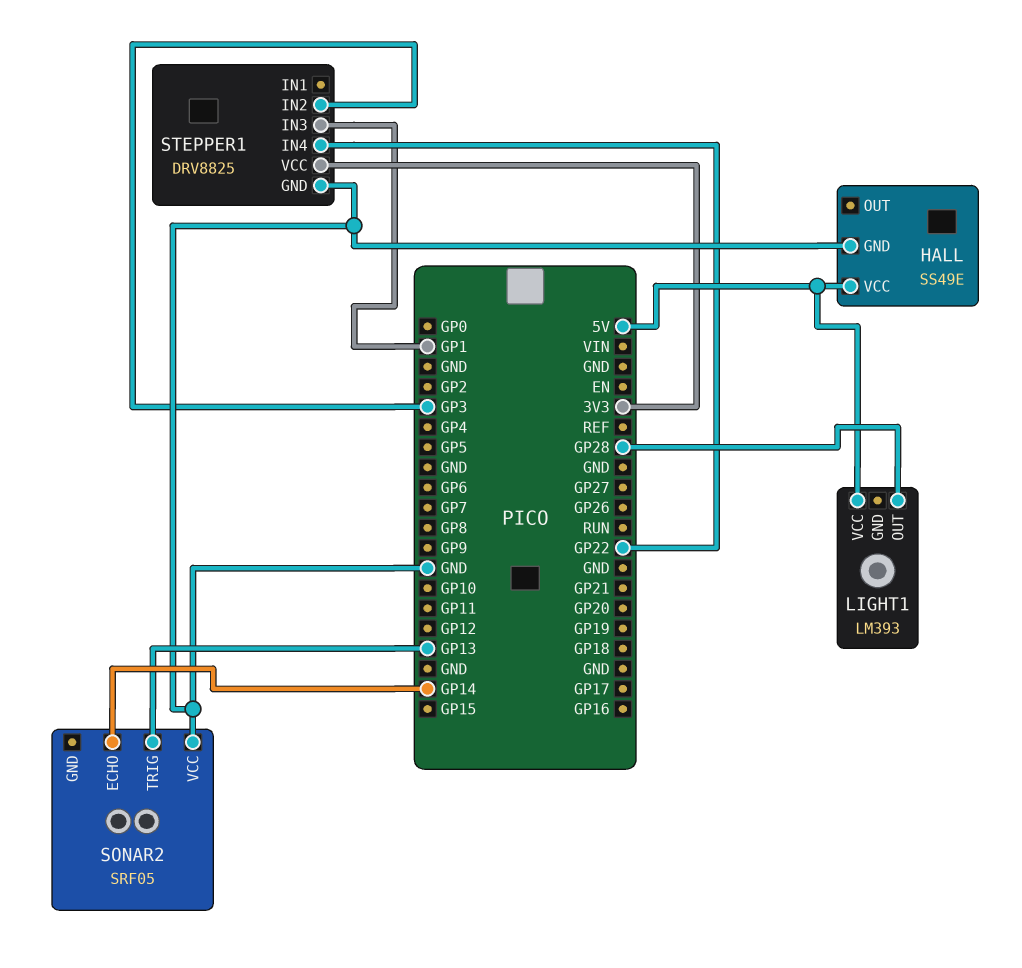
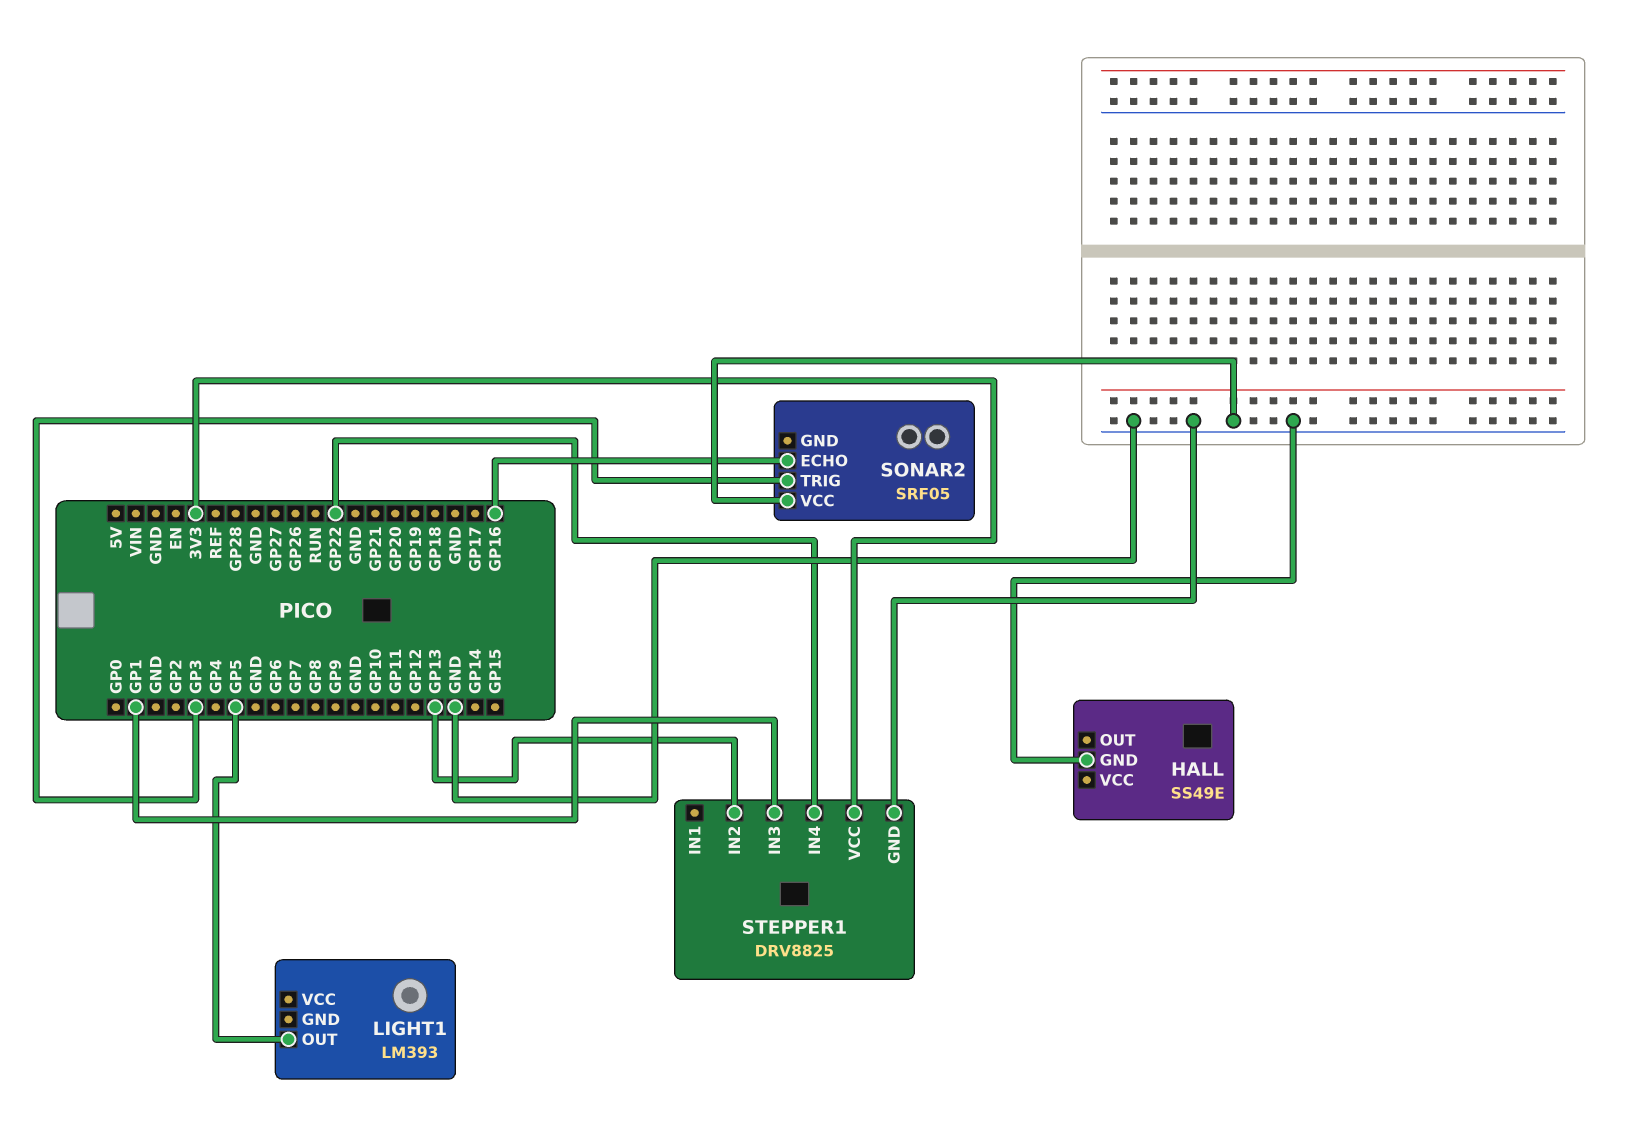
HALL pin VCC: 5V -> none
LIGHT1 pin OUT: GP28 -> GP5
LIGHT1 pin VCC: 5V -> none
SONAR2 pin ECHO: GP14 -> GP16
SONAR2 pin TRIG: GP13 -> GP3
STEPPER1 pin IN2: GP3 -> GP13

